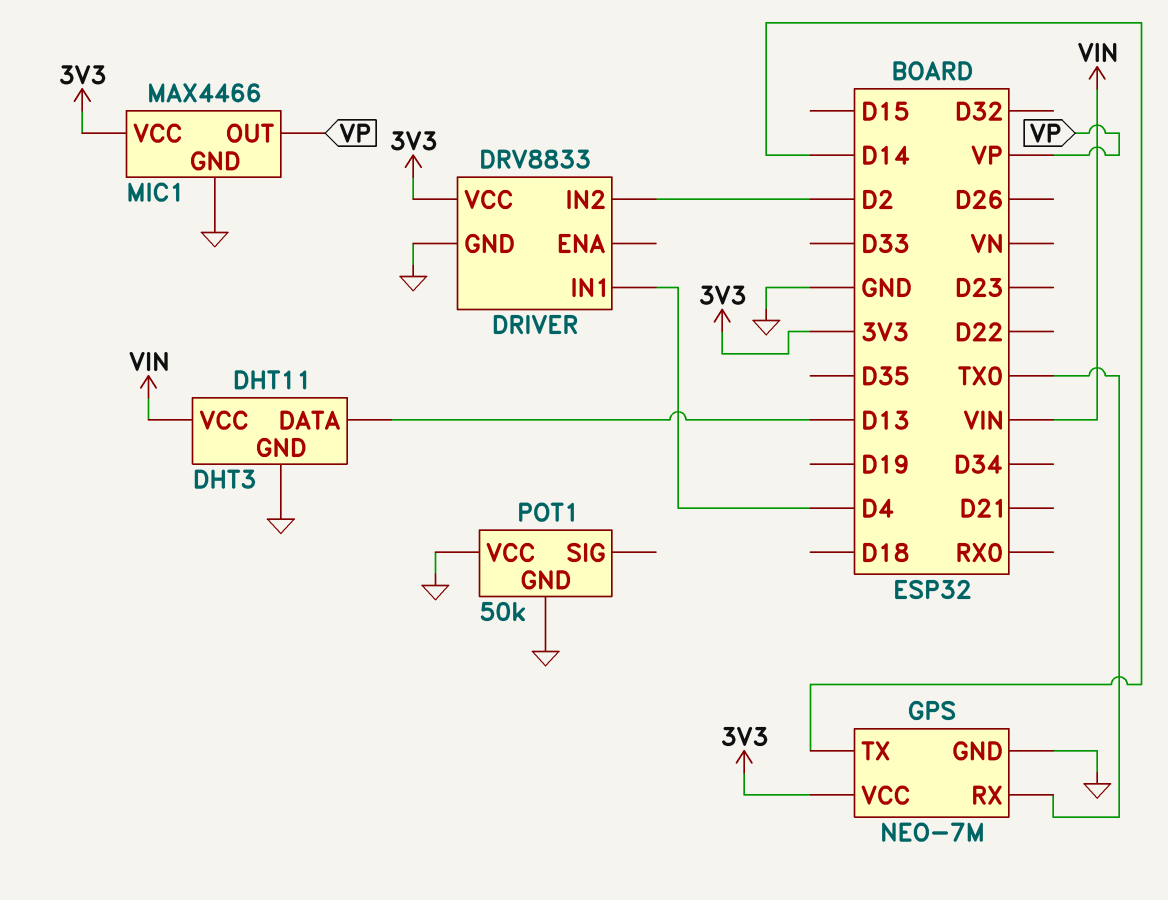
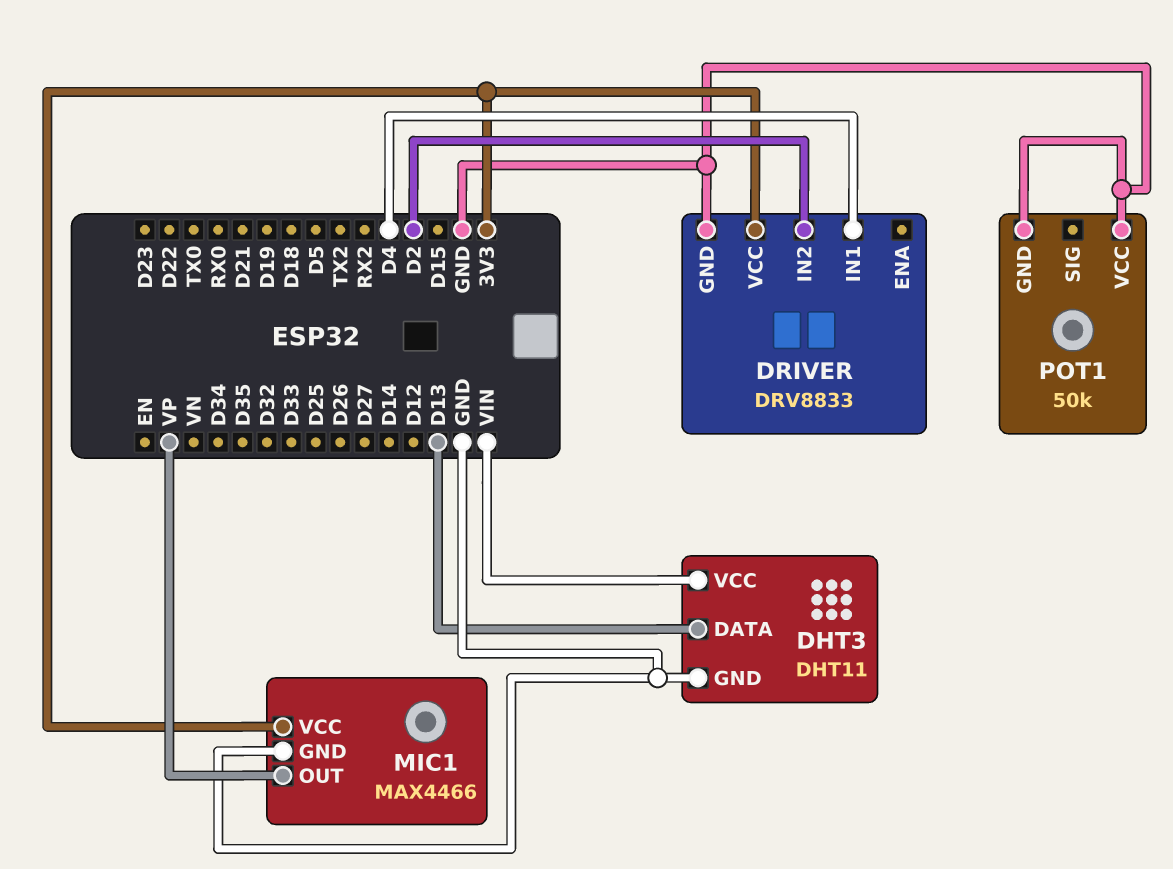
GPS: NEO-7M -> none
GPS pin GND: GND -> none
GPS pin RX: TX0 -> none
GPS pin TX: D14 -> none
GPS pin VCC: 3V3 -> none

